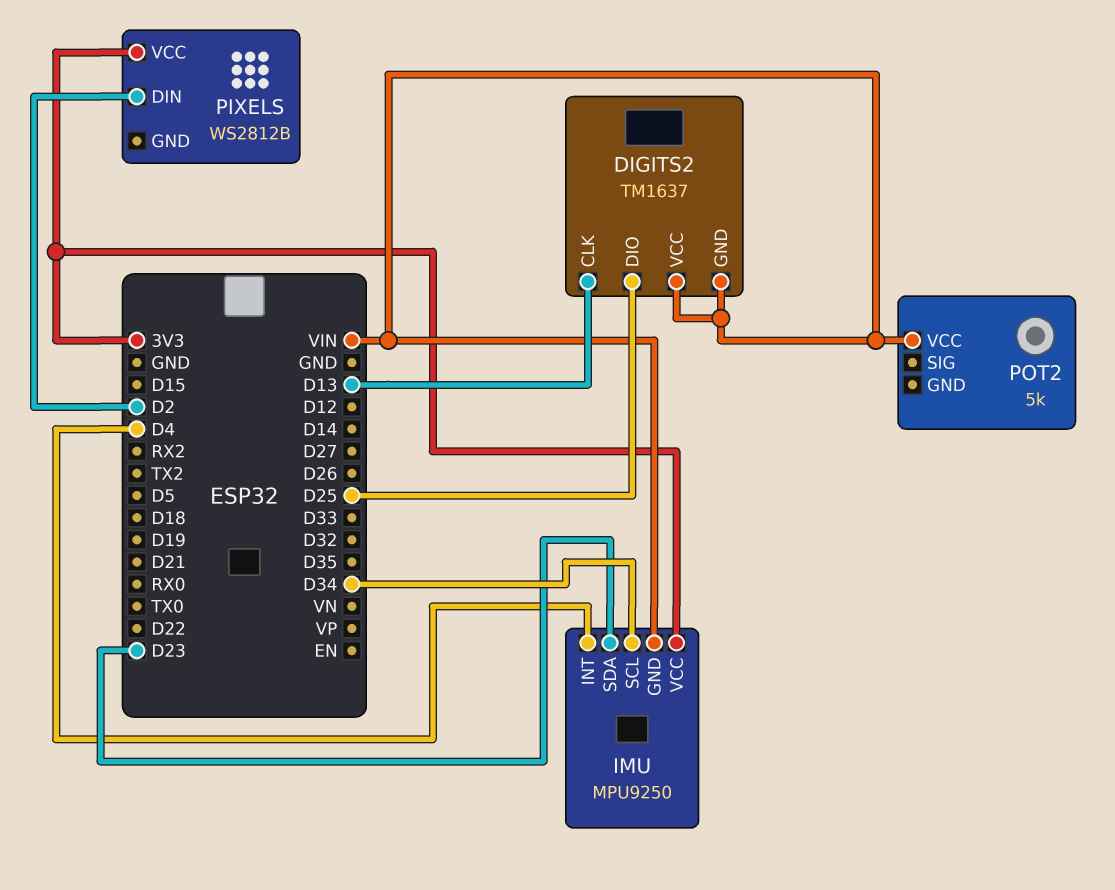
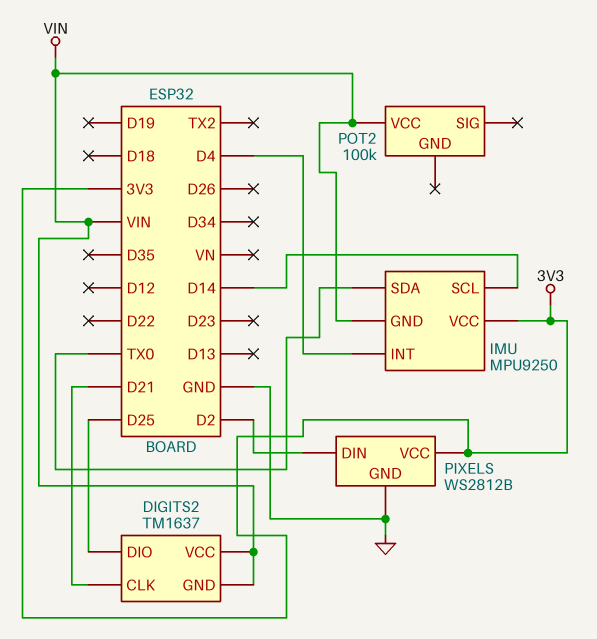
DIGITS2 pin CLK: D13 -> D21
IMU pin SCL: D34 -> D14
IMU pin SDA: D23 -> TX0
PIXELS pin GND: none -> GND
POT2: 5k -> 100k

